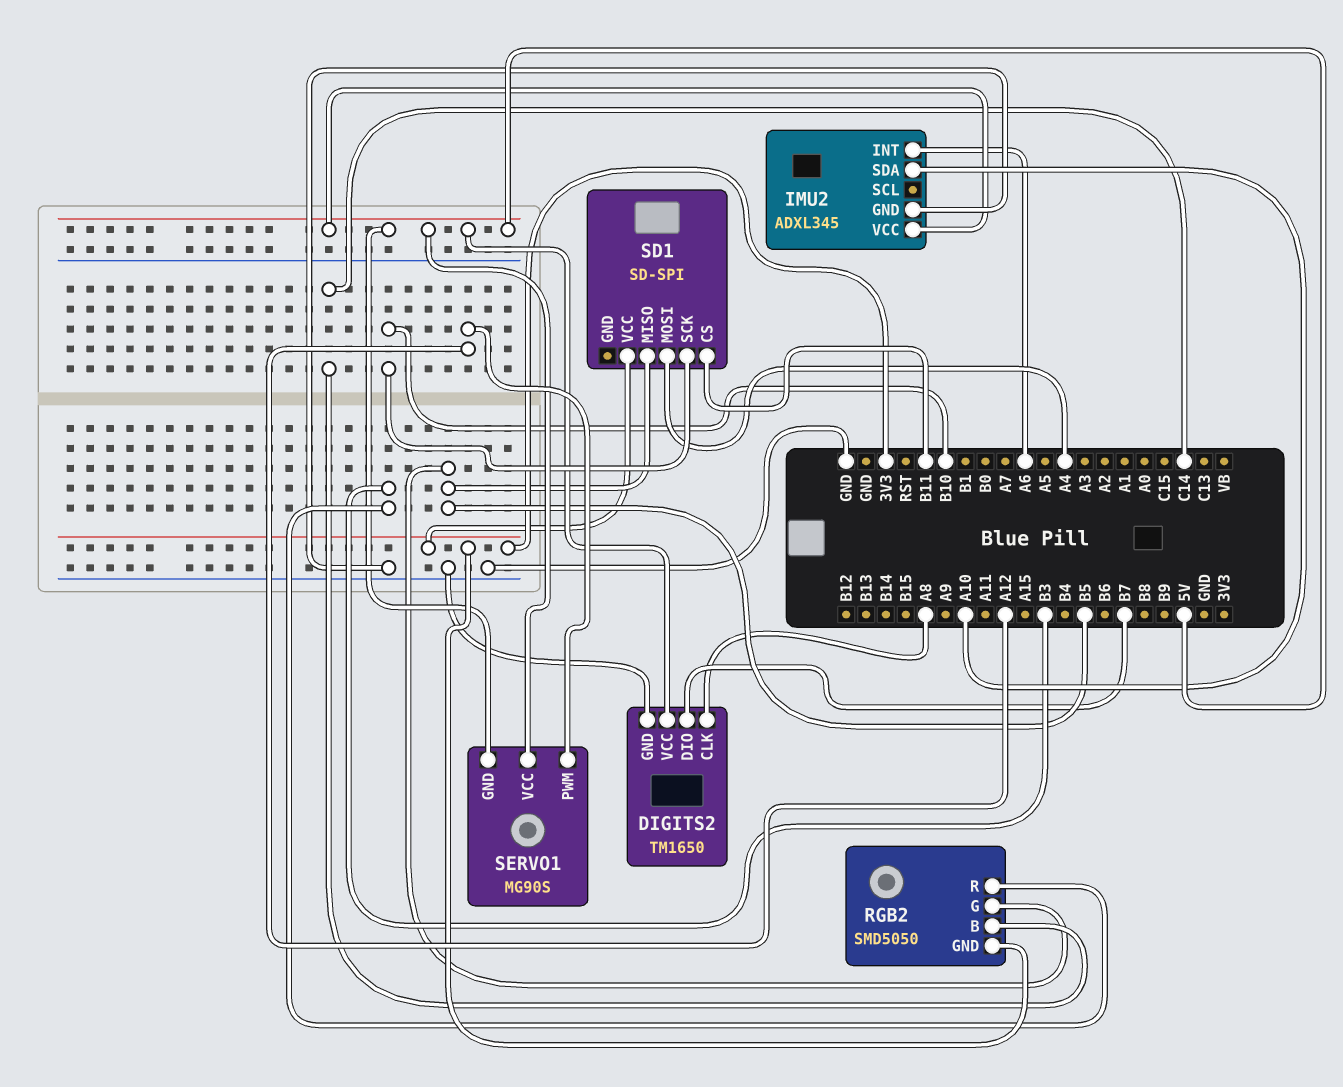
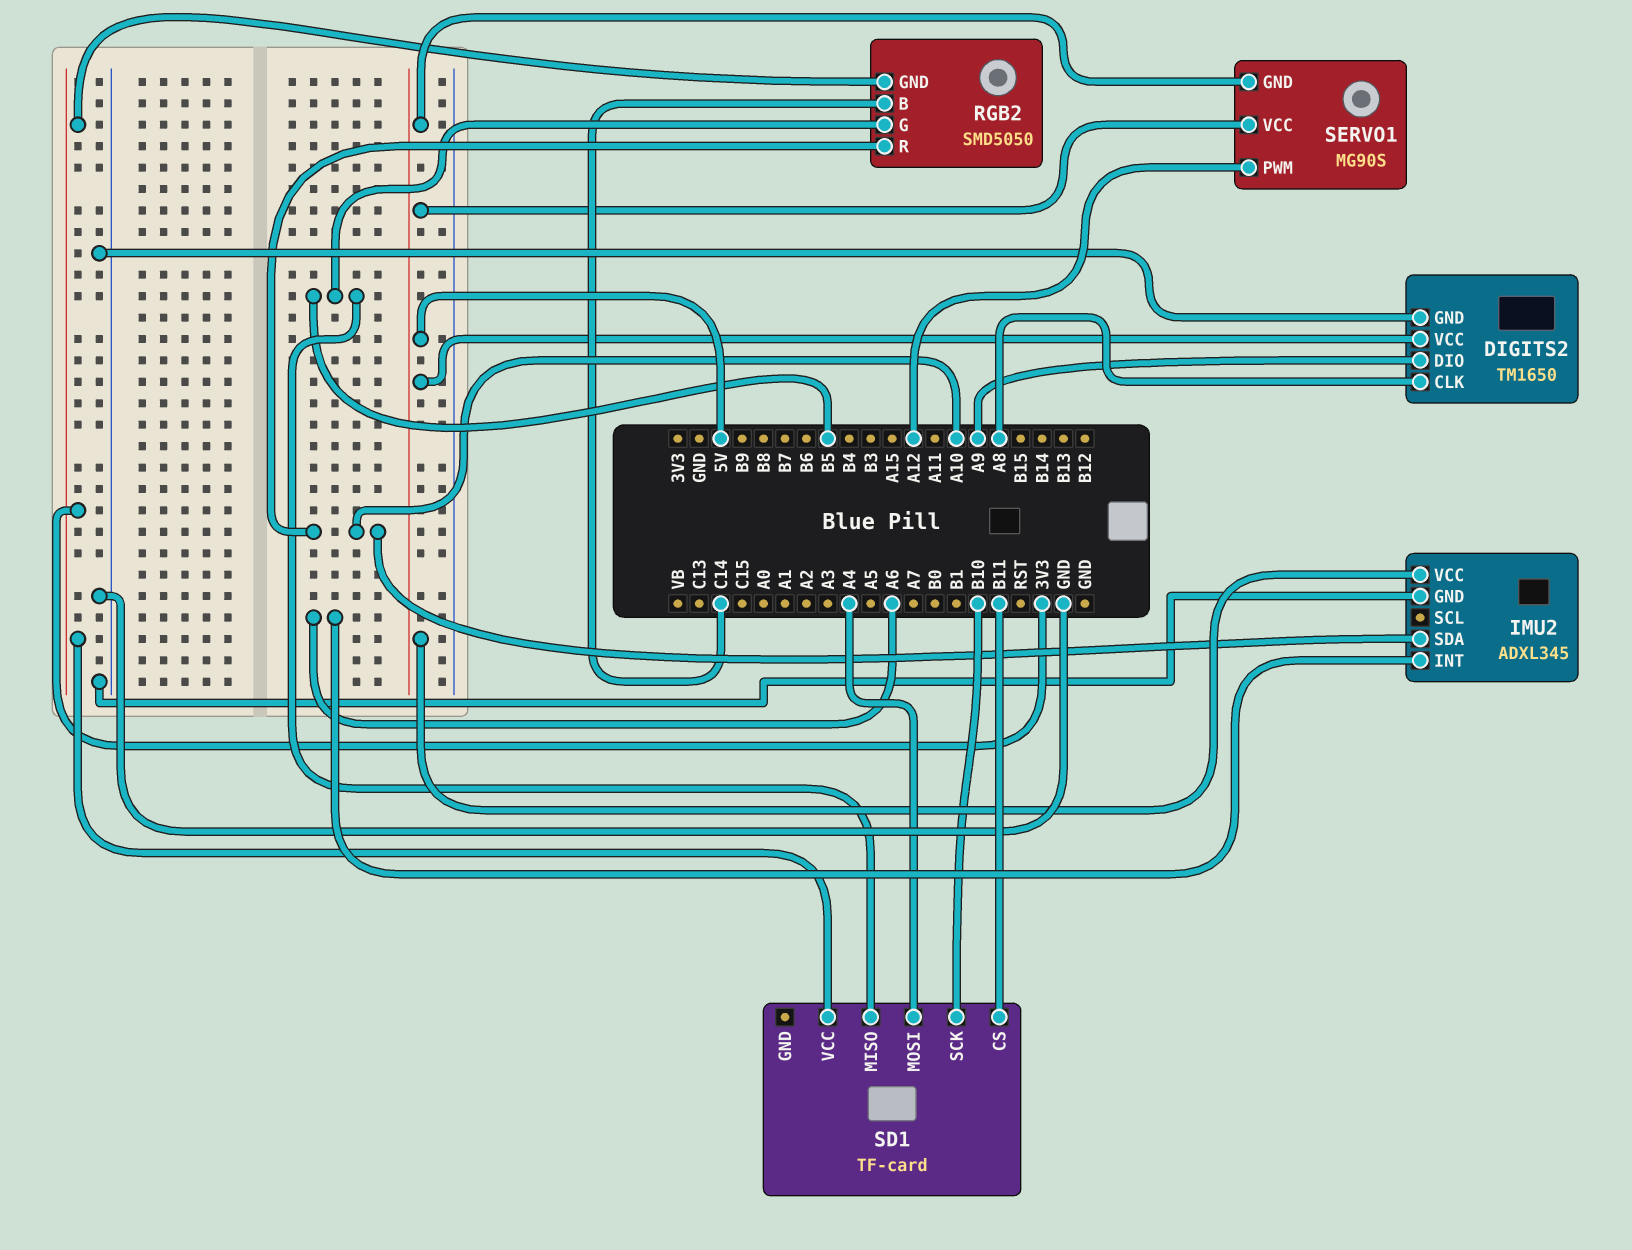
DIGITS2 pin DIO: B7 -> A9
RGB2 pin R: B3 -> A10
SD1: SD-SPI -> TF-card

